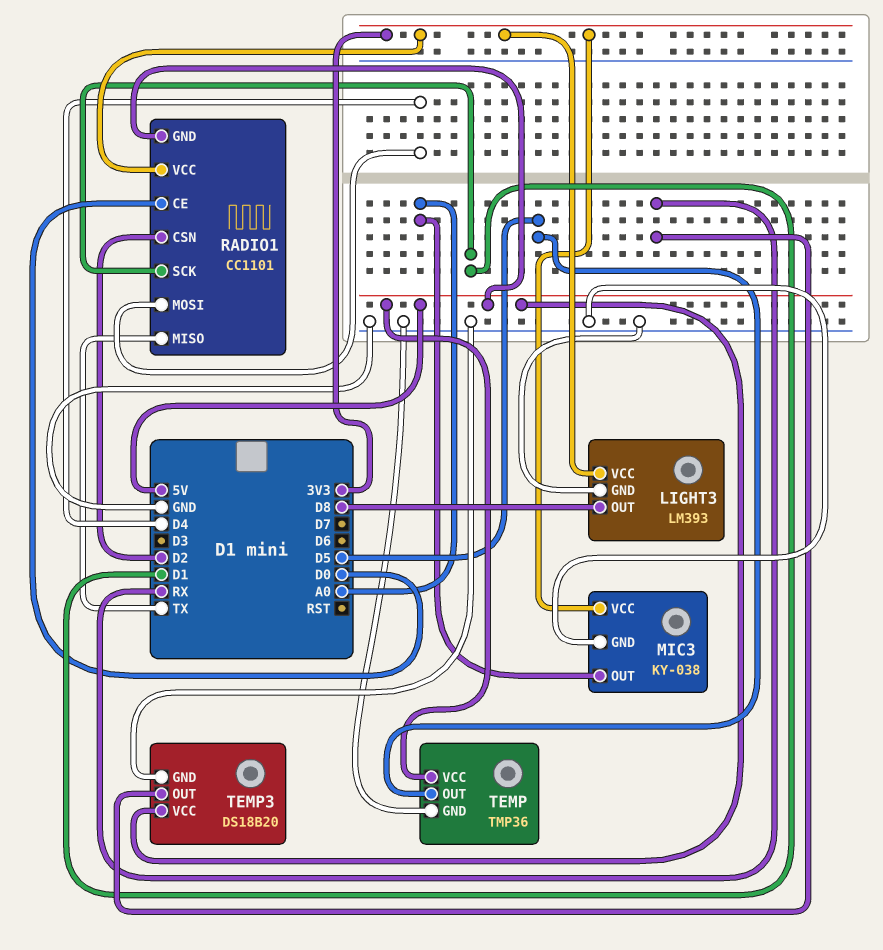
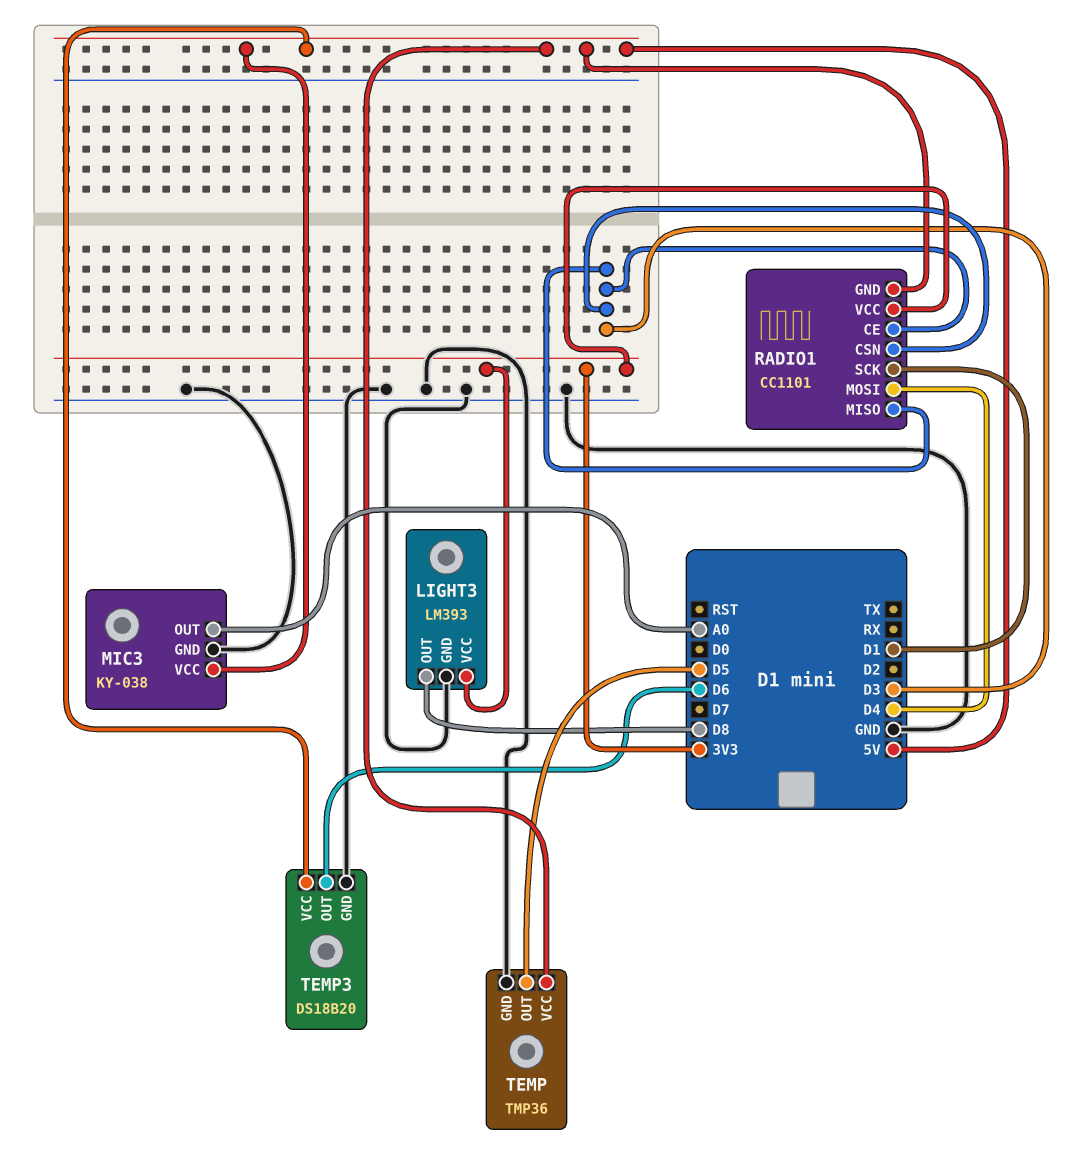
MIC3 pin VCC: 3V3 -> 5V
RADIO1 pin CE: D0 -> D3
RADIO1 pin CSN: D2 -> D3
RADIO1 pin MISO: TX -> D3
TEMP3 pin OUT: RX -> D6

